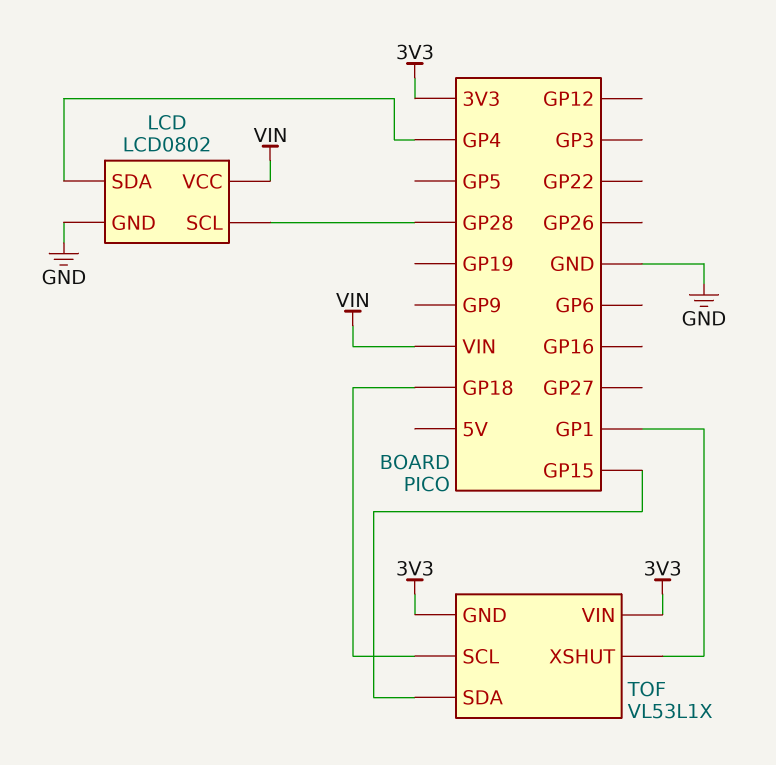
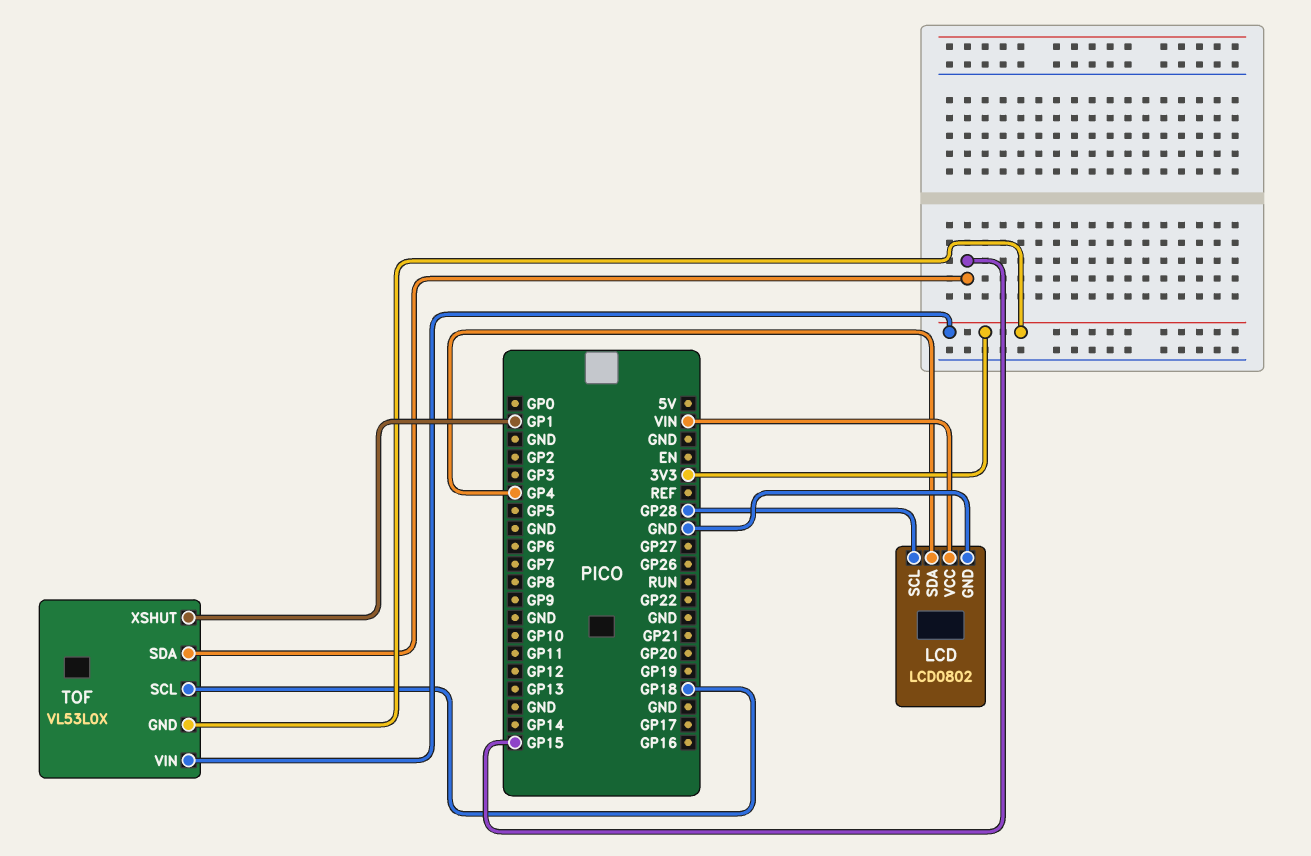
TOF: VL53L1X -> VL53L0X

